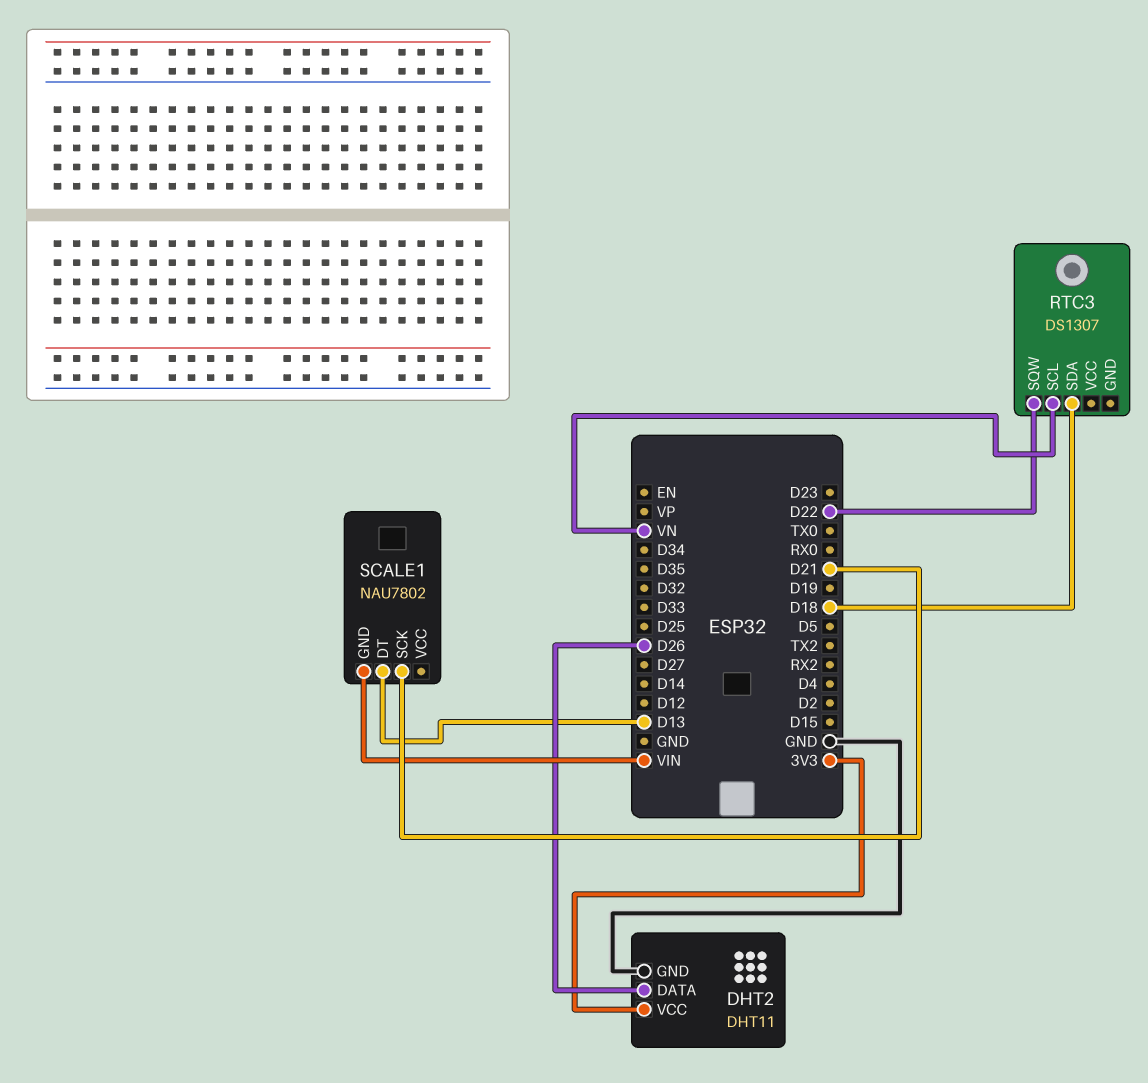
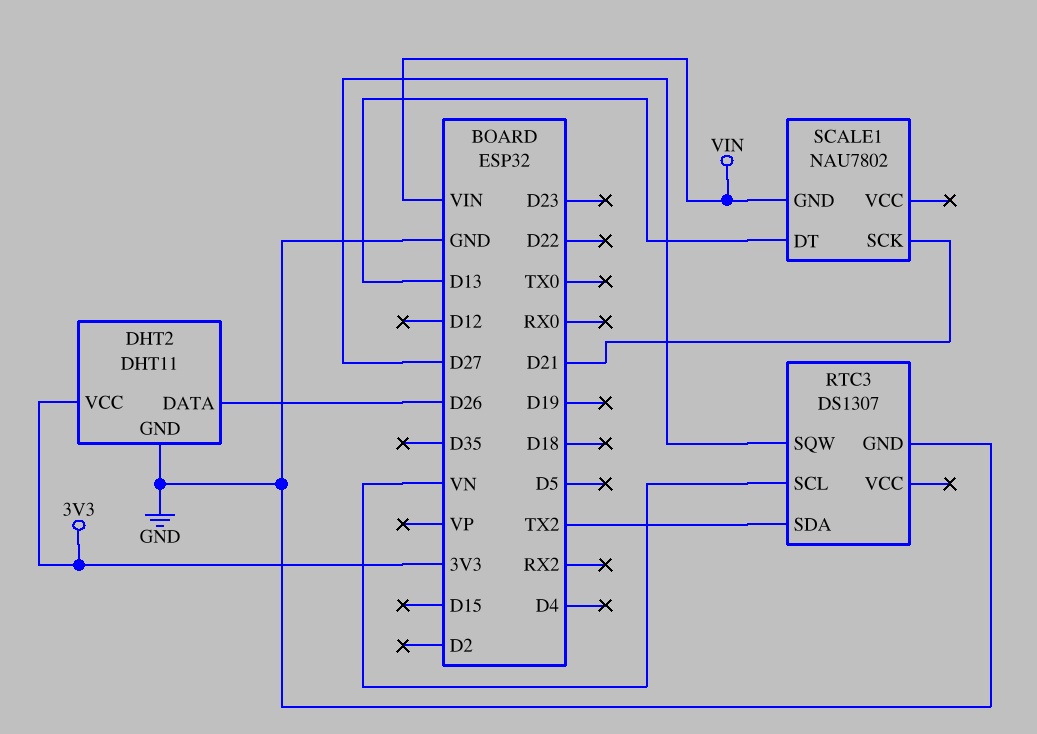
RTC3 pin GND: none -> GND
RTC3 pin SDA: D18 -> TX2
RTC3 pin SQW: D22 -> D27

